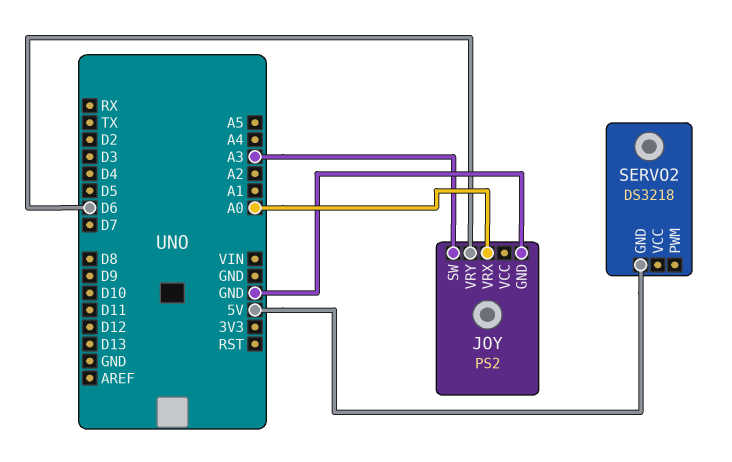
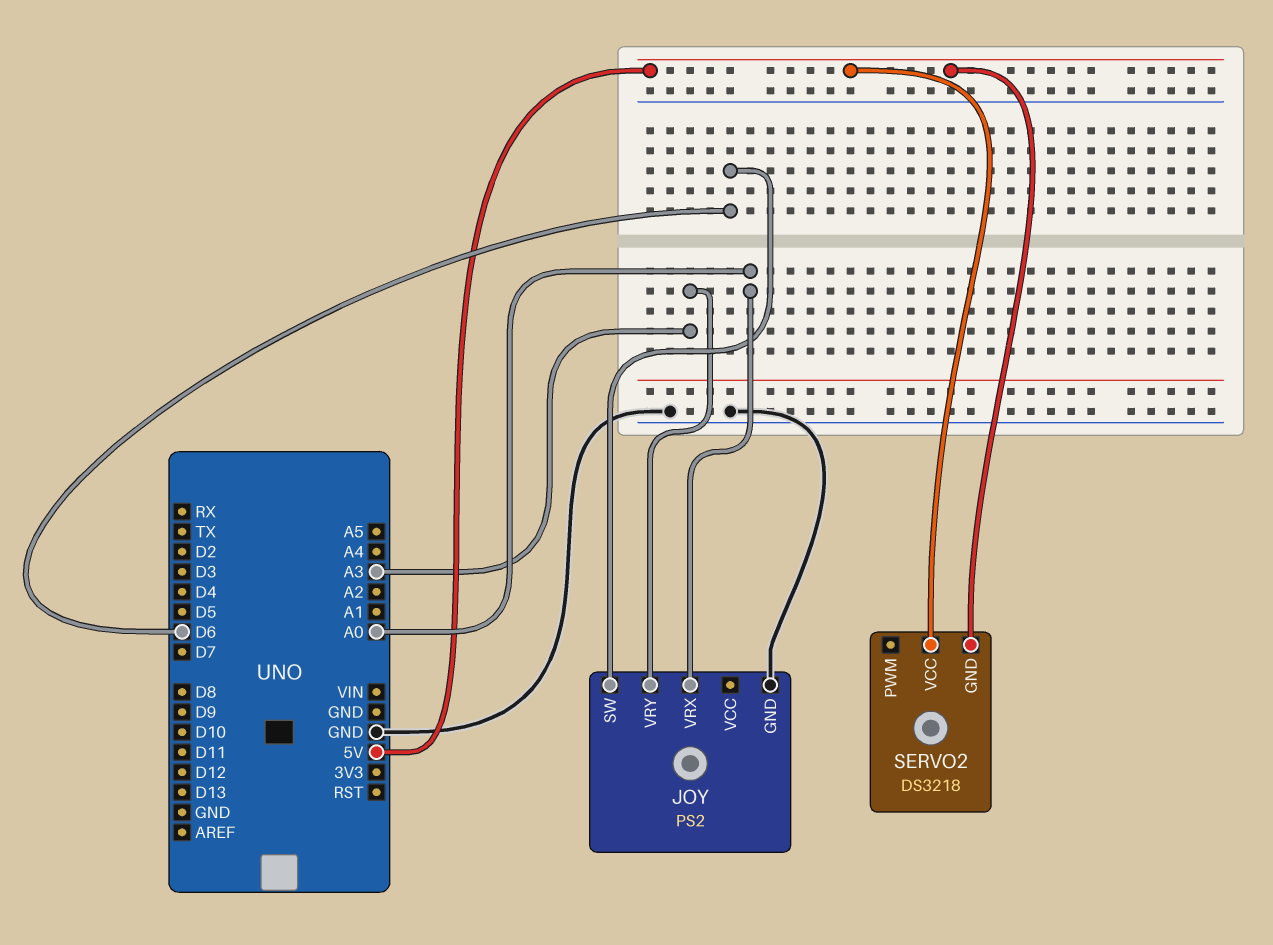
JOY pin SW: A3 -> D6
JOY pin VRY: D6 -> A3
SERVO2 pin VCC: none -> 5V

